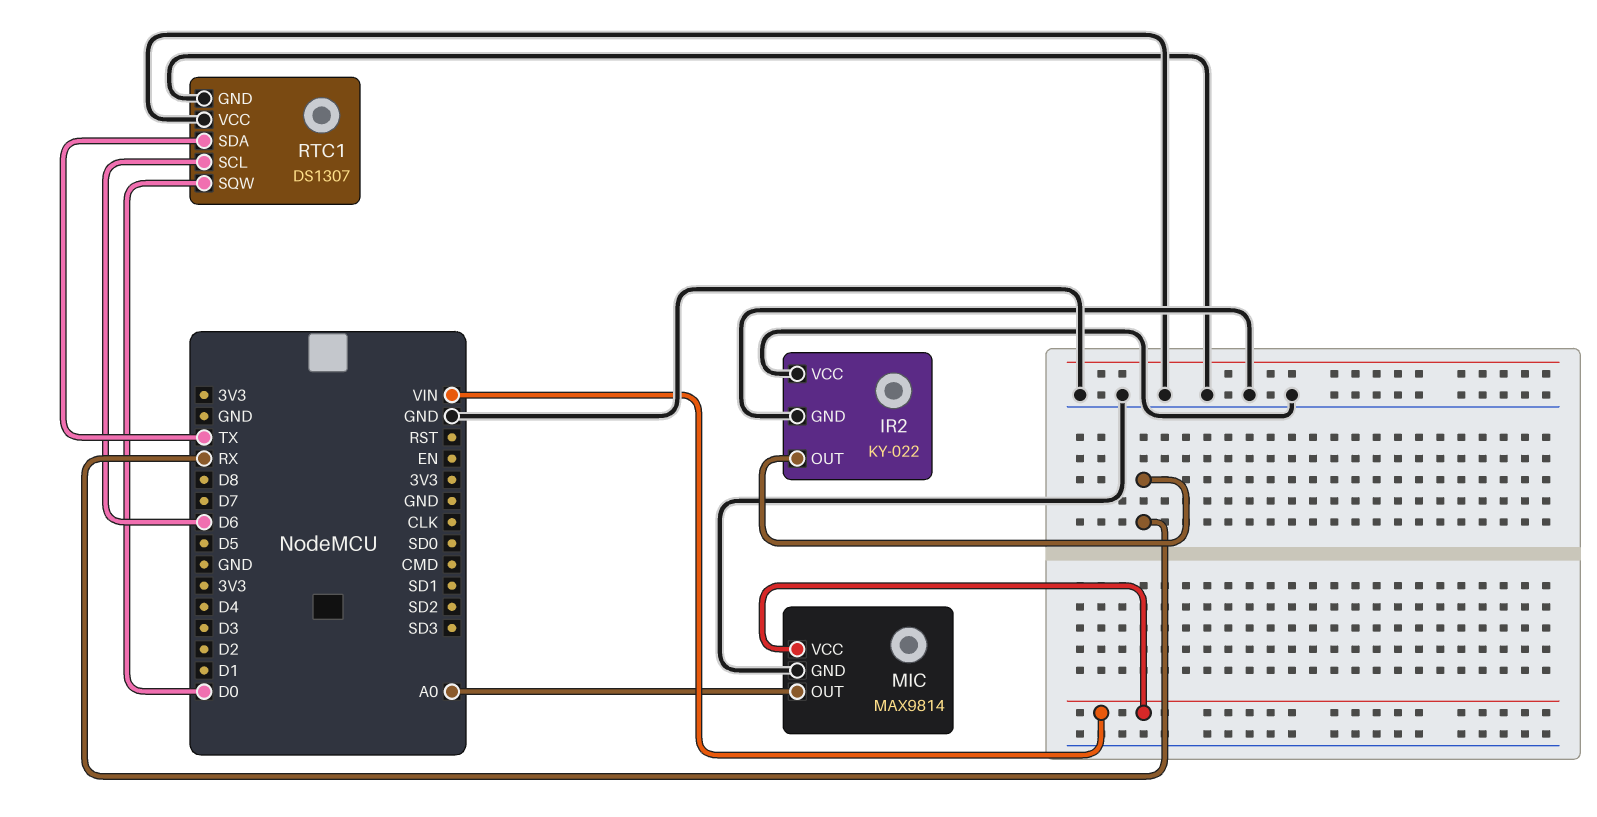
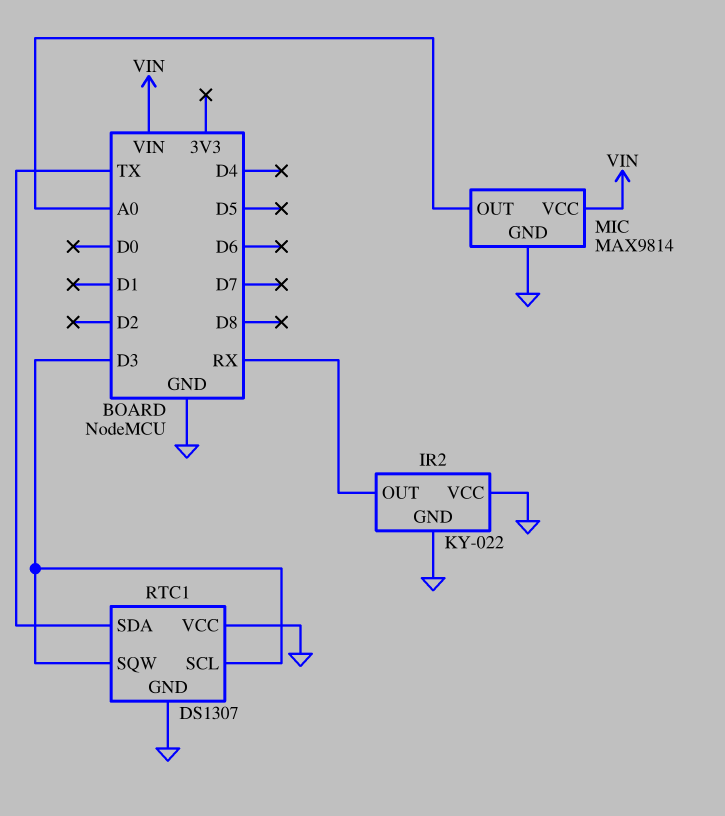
RTC1 pin SCL: D6 -> D3
RTC1 pin SQW: D0 -> D3

